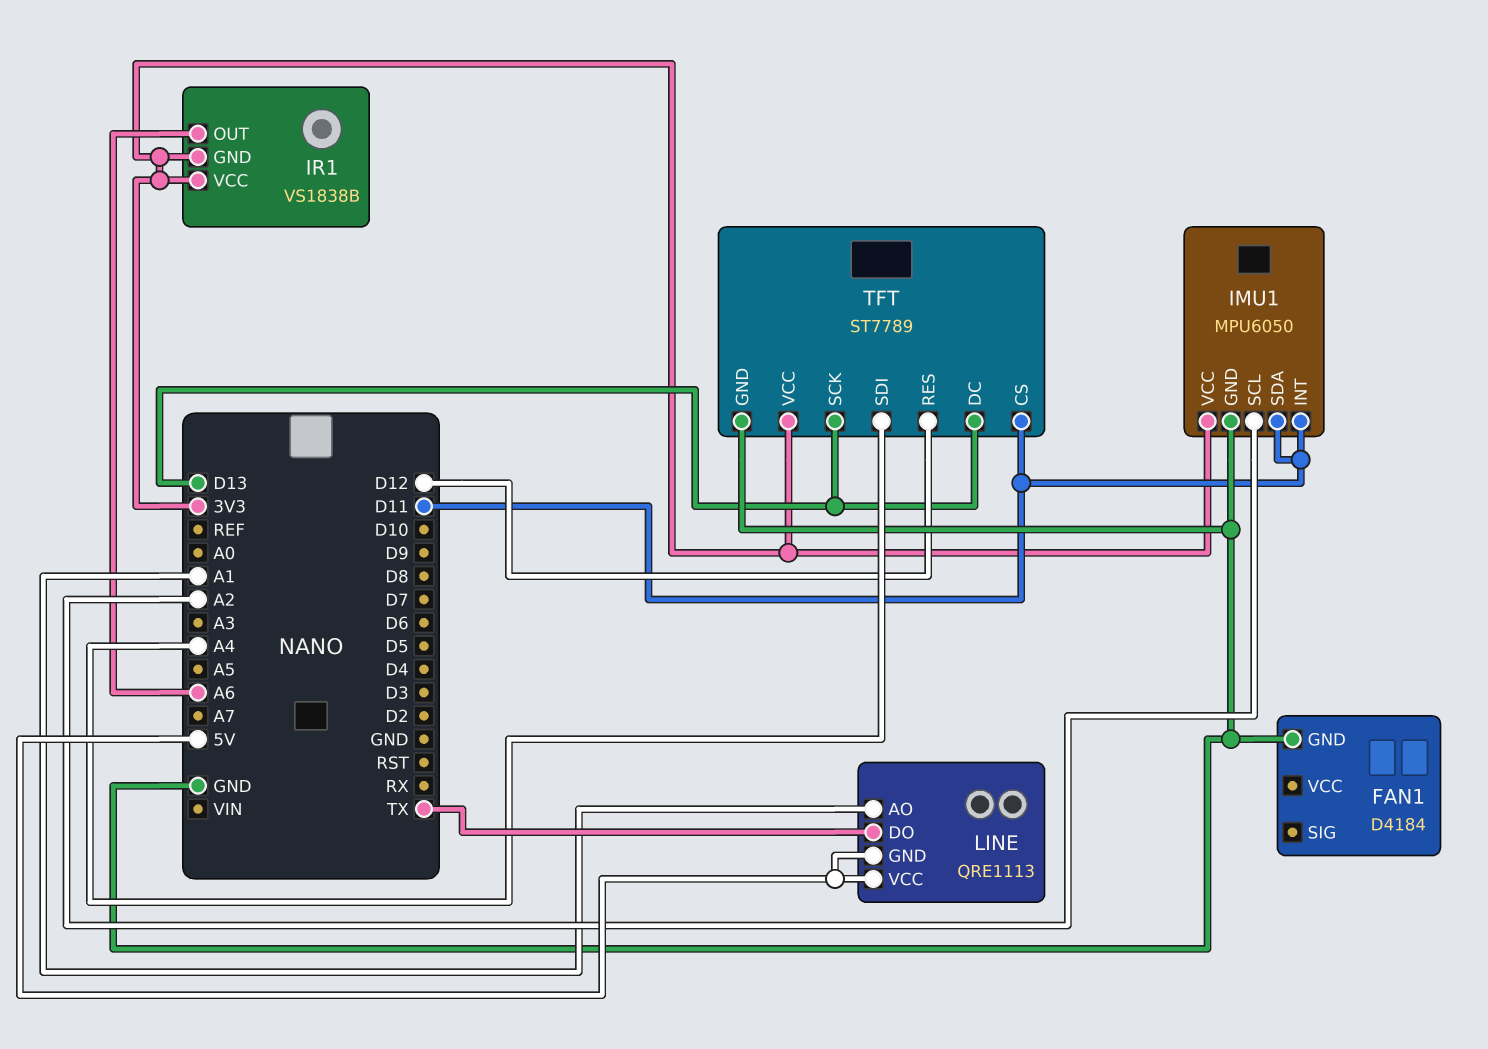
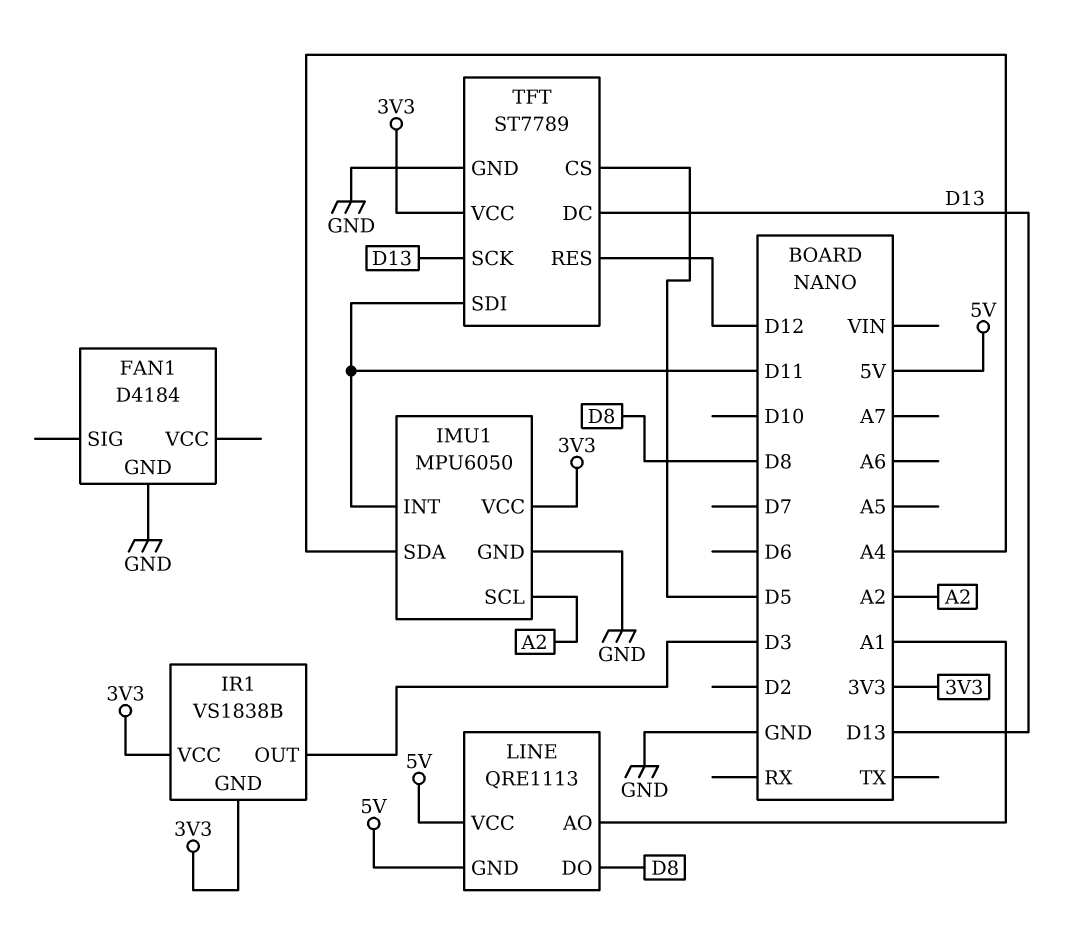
IMU1 pin SDA: D11 -> A4
IR1 pin OUT: A6 -> D3
LINE pin DO: TX -> D8
TFT pin CS: D11 -> D5
TFT pin SDI: A4 -> D11

